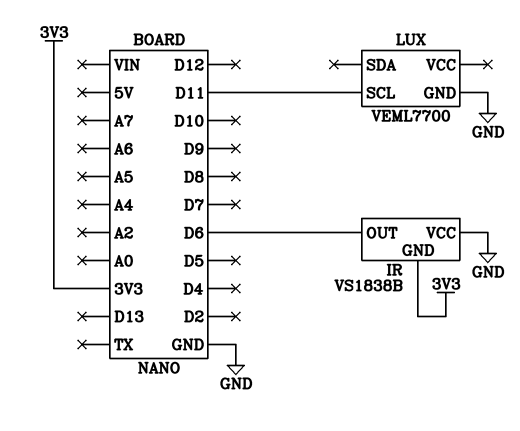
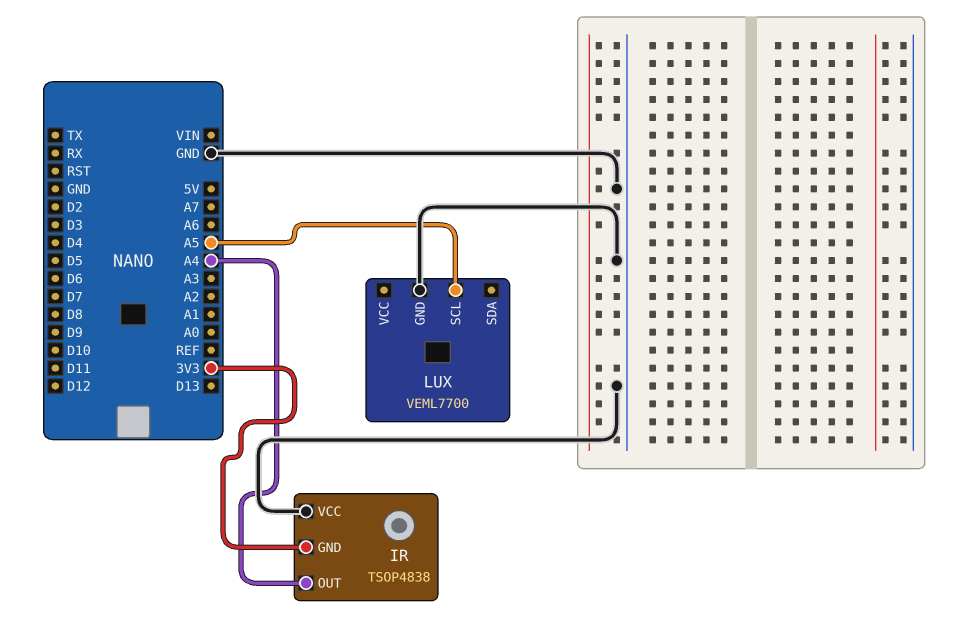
IR: VS1838B -> TSOP4838
IR pin OUT: D6 -> A4
LUX pin SCL: D11 -> A5

